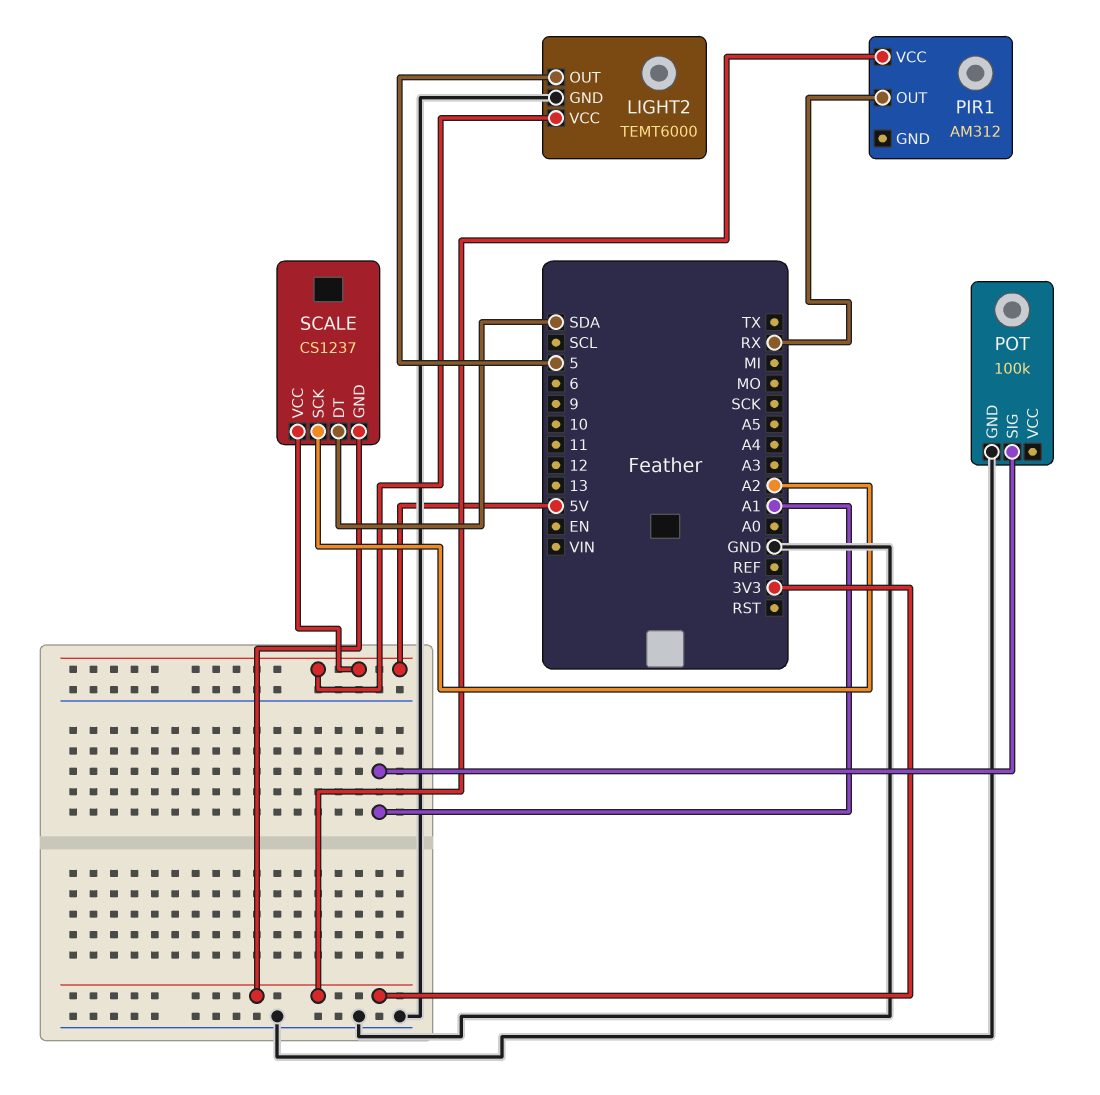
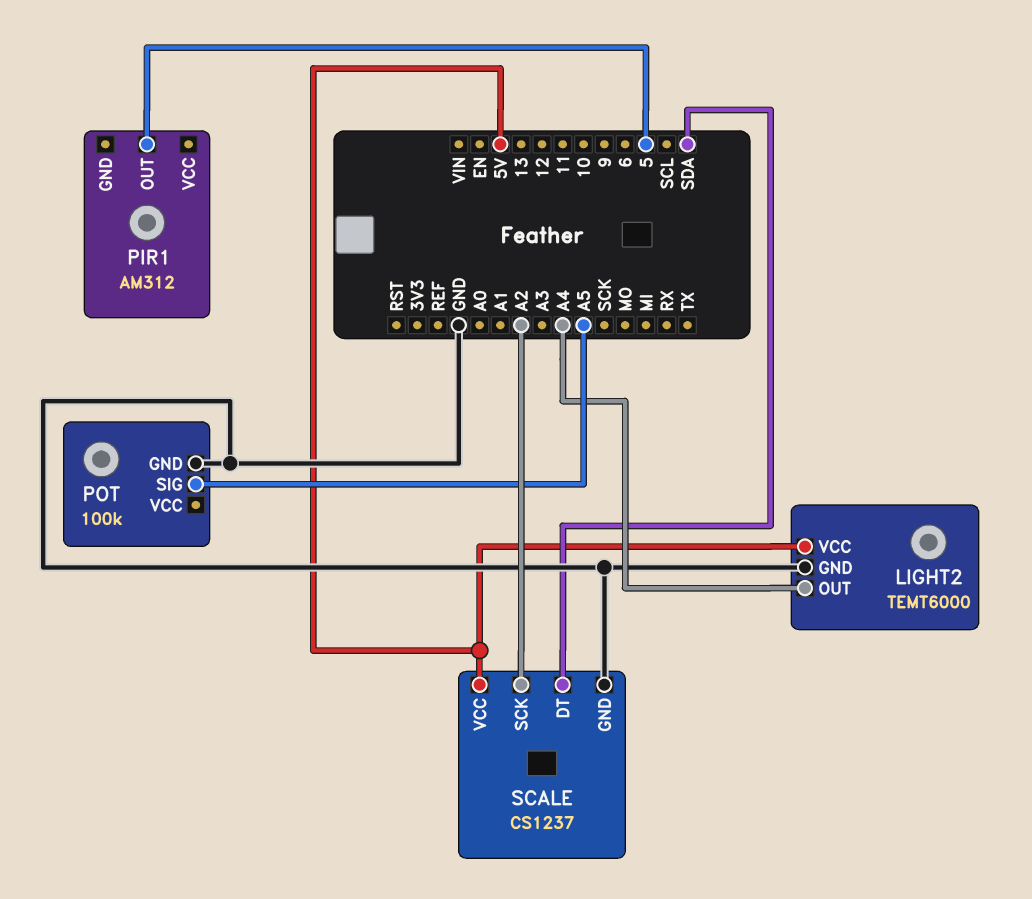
LIGHT2 pin OUT: 5 -> A4
PIR1 pin OUT: RX -> 5
PIR1 pin VCC: 3V3 -> none
POT pin SIG: A1 -> A5
SCALE pin GND: 3V3 -> GND

